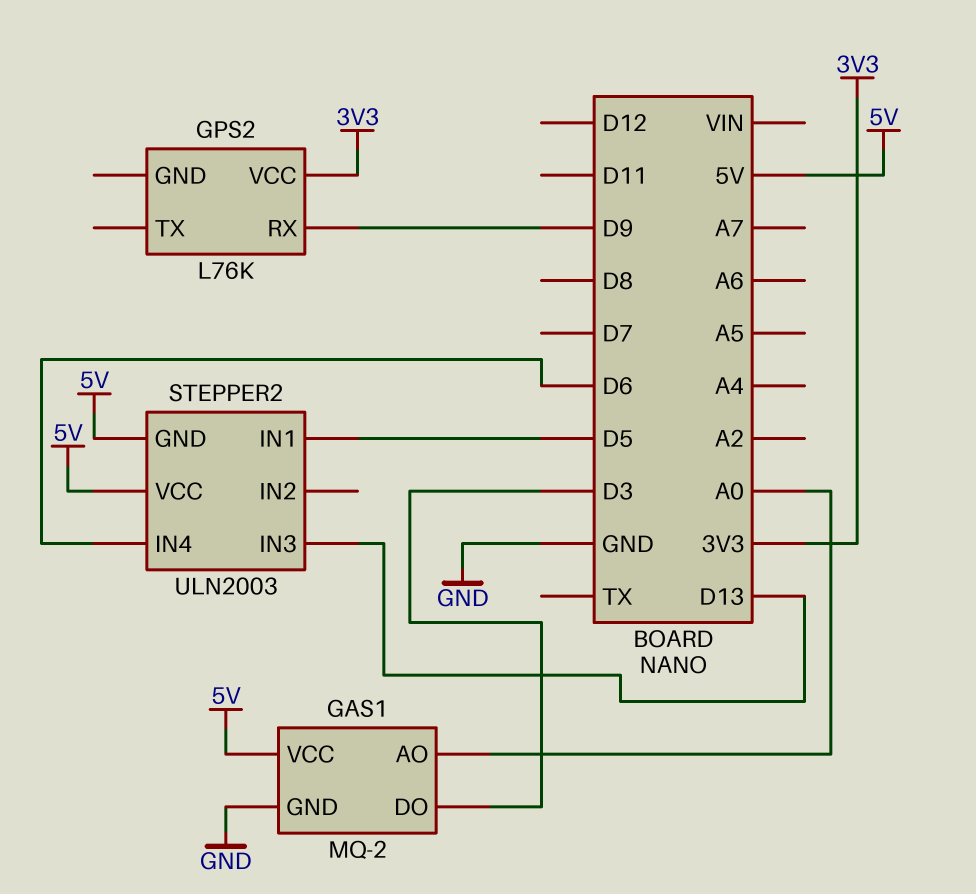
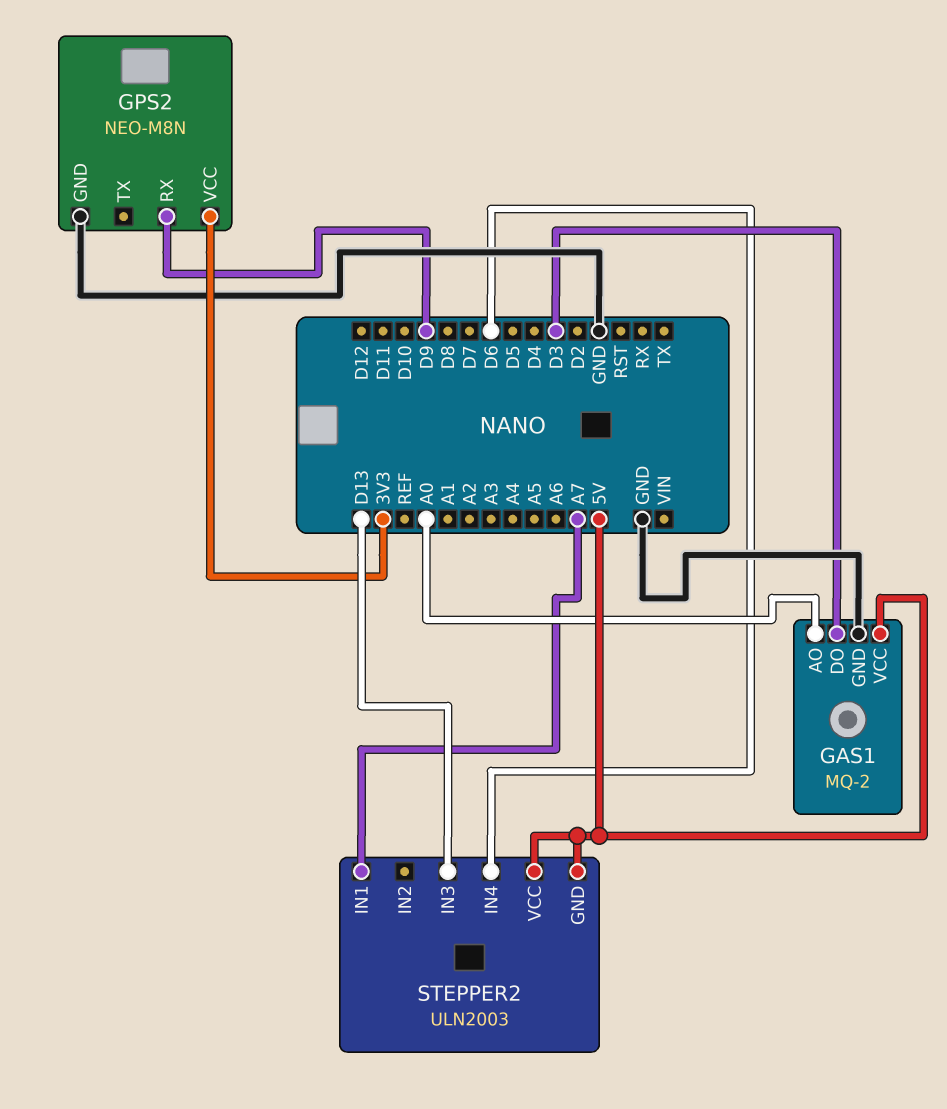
GPS2: L76K -> NEO-M8N
GPS2 pin GND: none -> GND
STEPPER2 pin IN1: D5 -> A7

